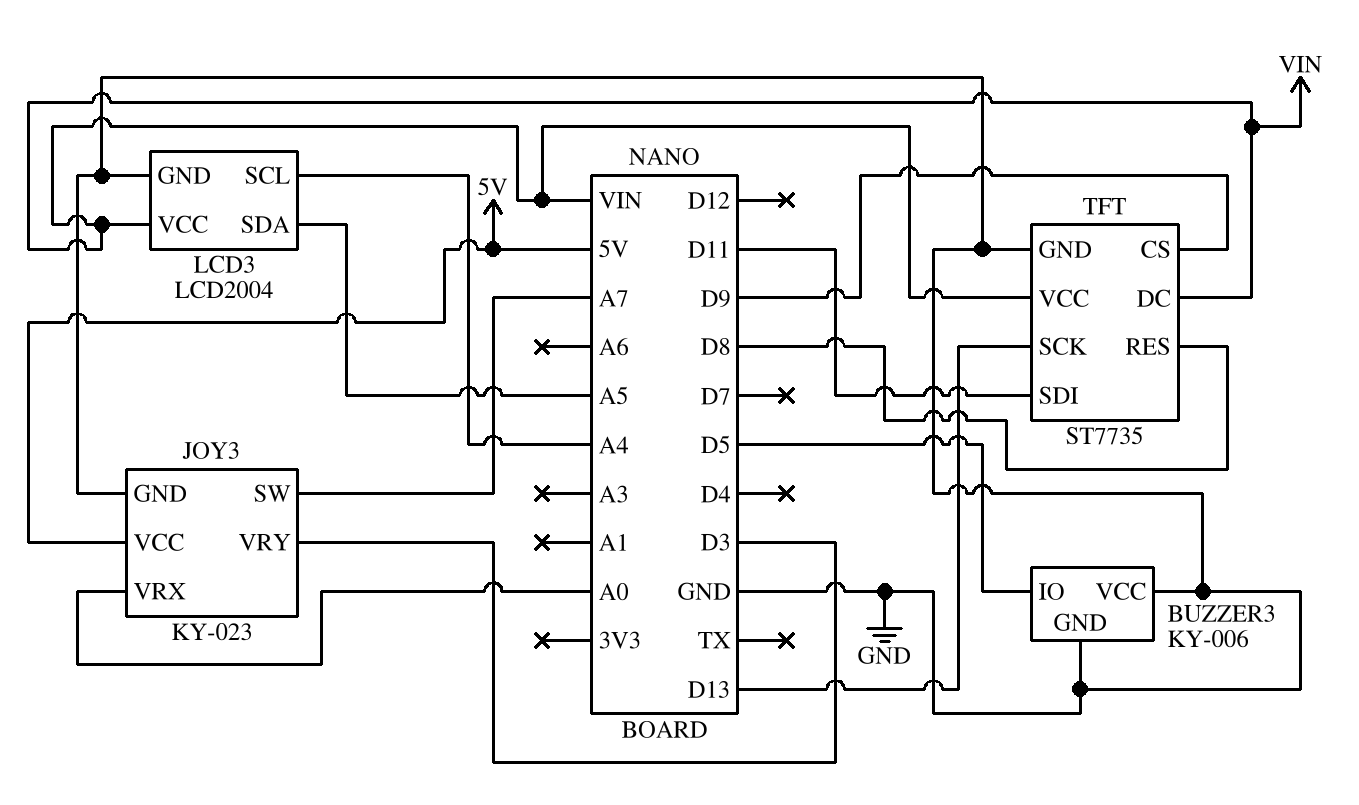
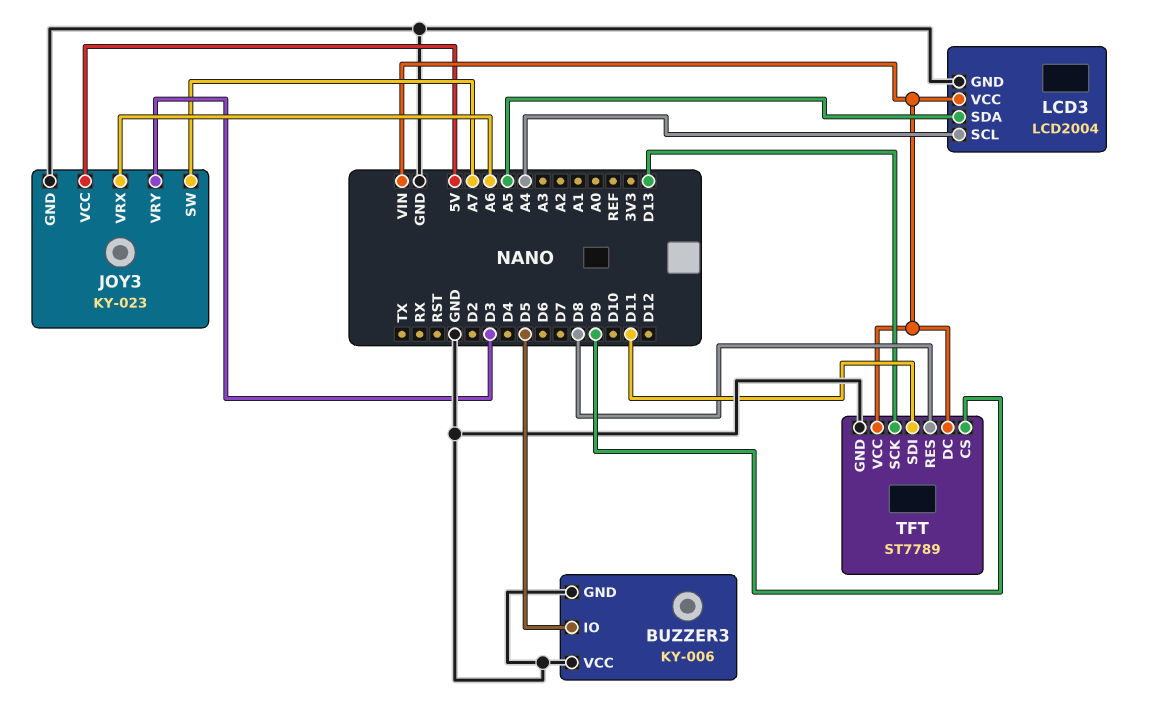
JOY3 pin VRX: A0 -> A6
TFT: ST7735 -> ST7789

